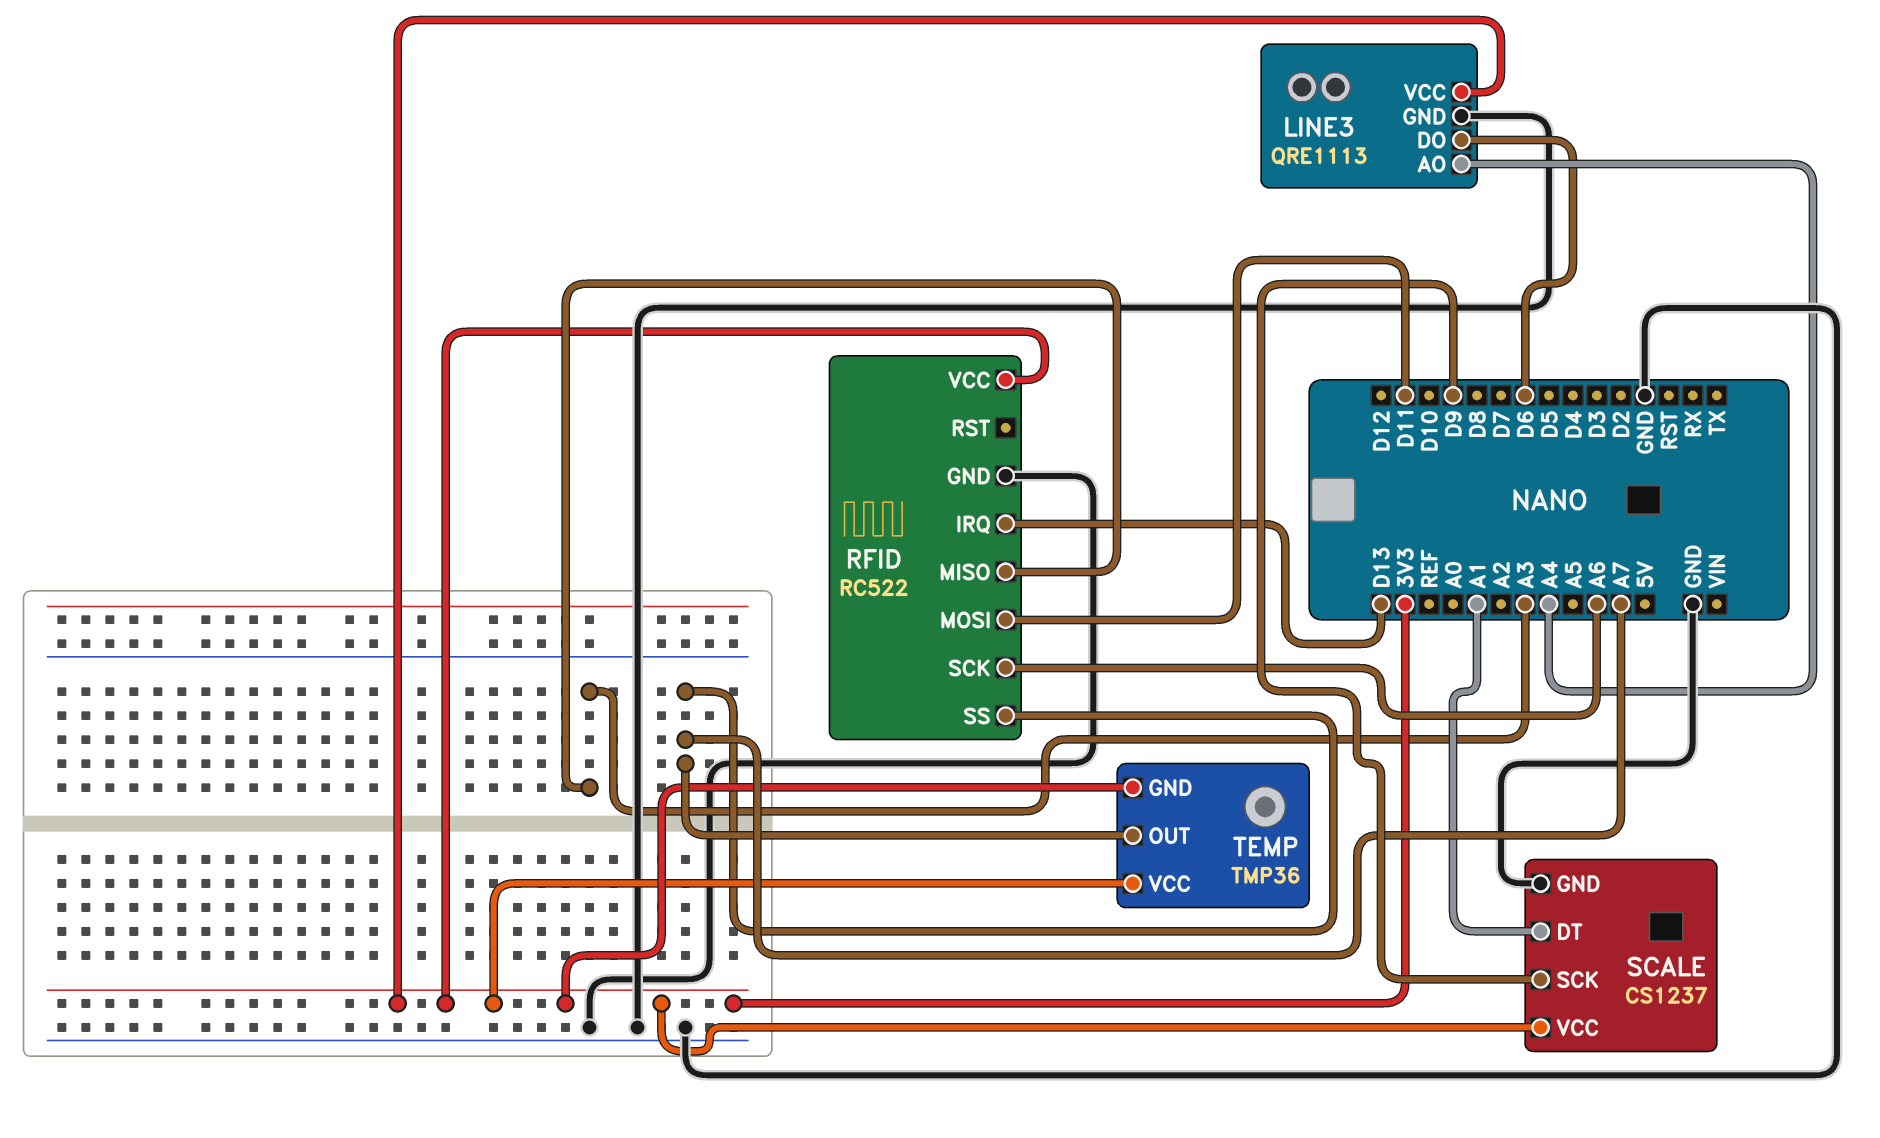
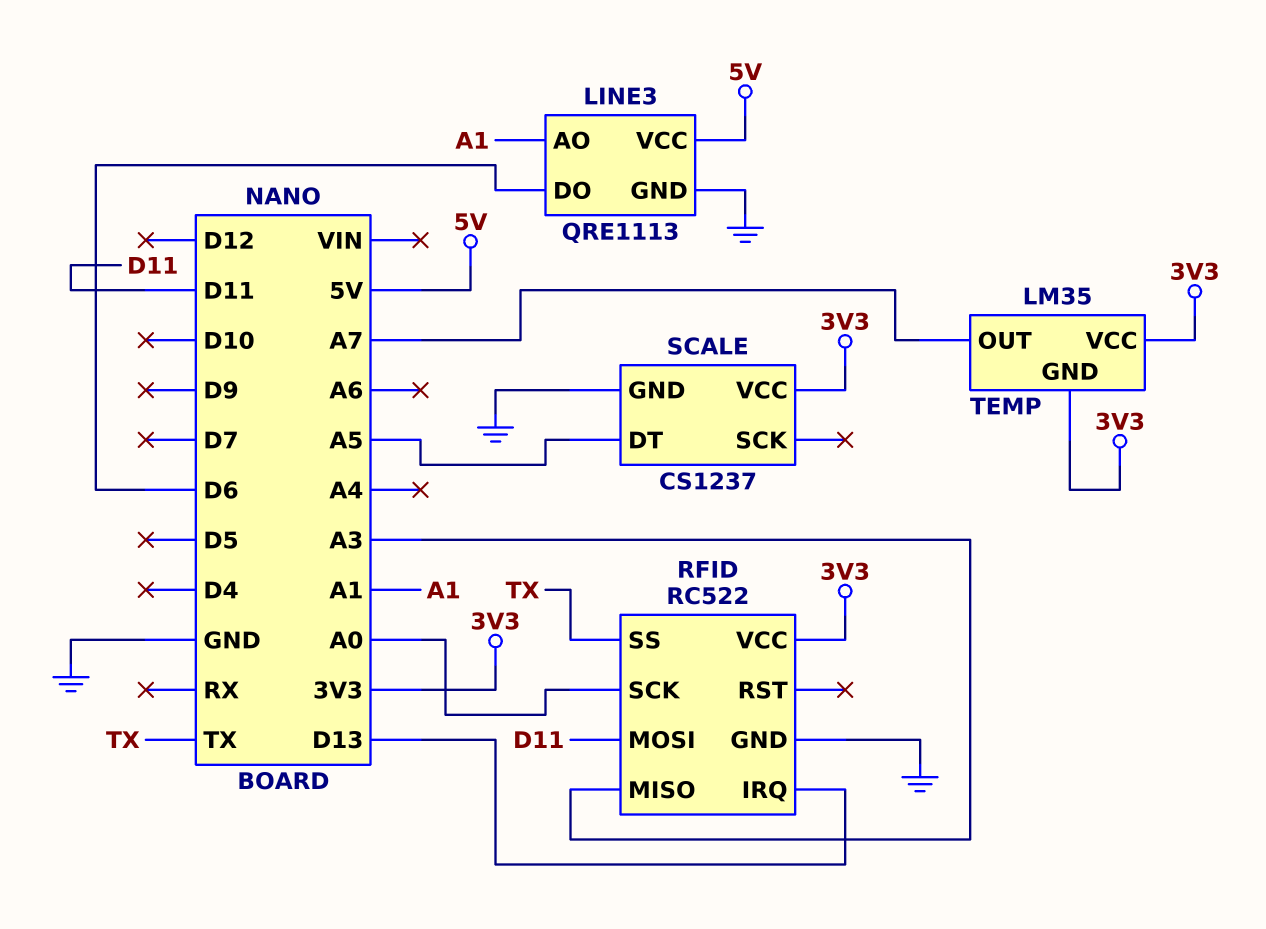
LINE3 pin AO: A4 -> A1
LINE3 pin VCC: 3V3 -> 5V
RFID pin SCK: A6 -> A0
RFID pin SS: A7 -> TX
SCALE pin DT: A1 -> A5
SCALE pin SCK: D9 -> none
TEMP: TMP36 -> LM35

